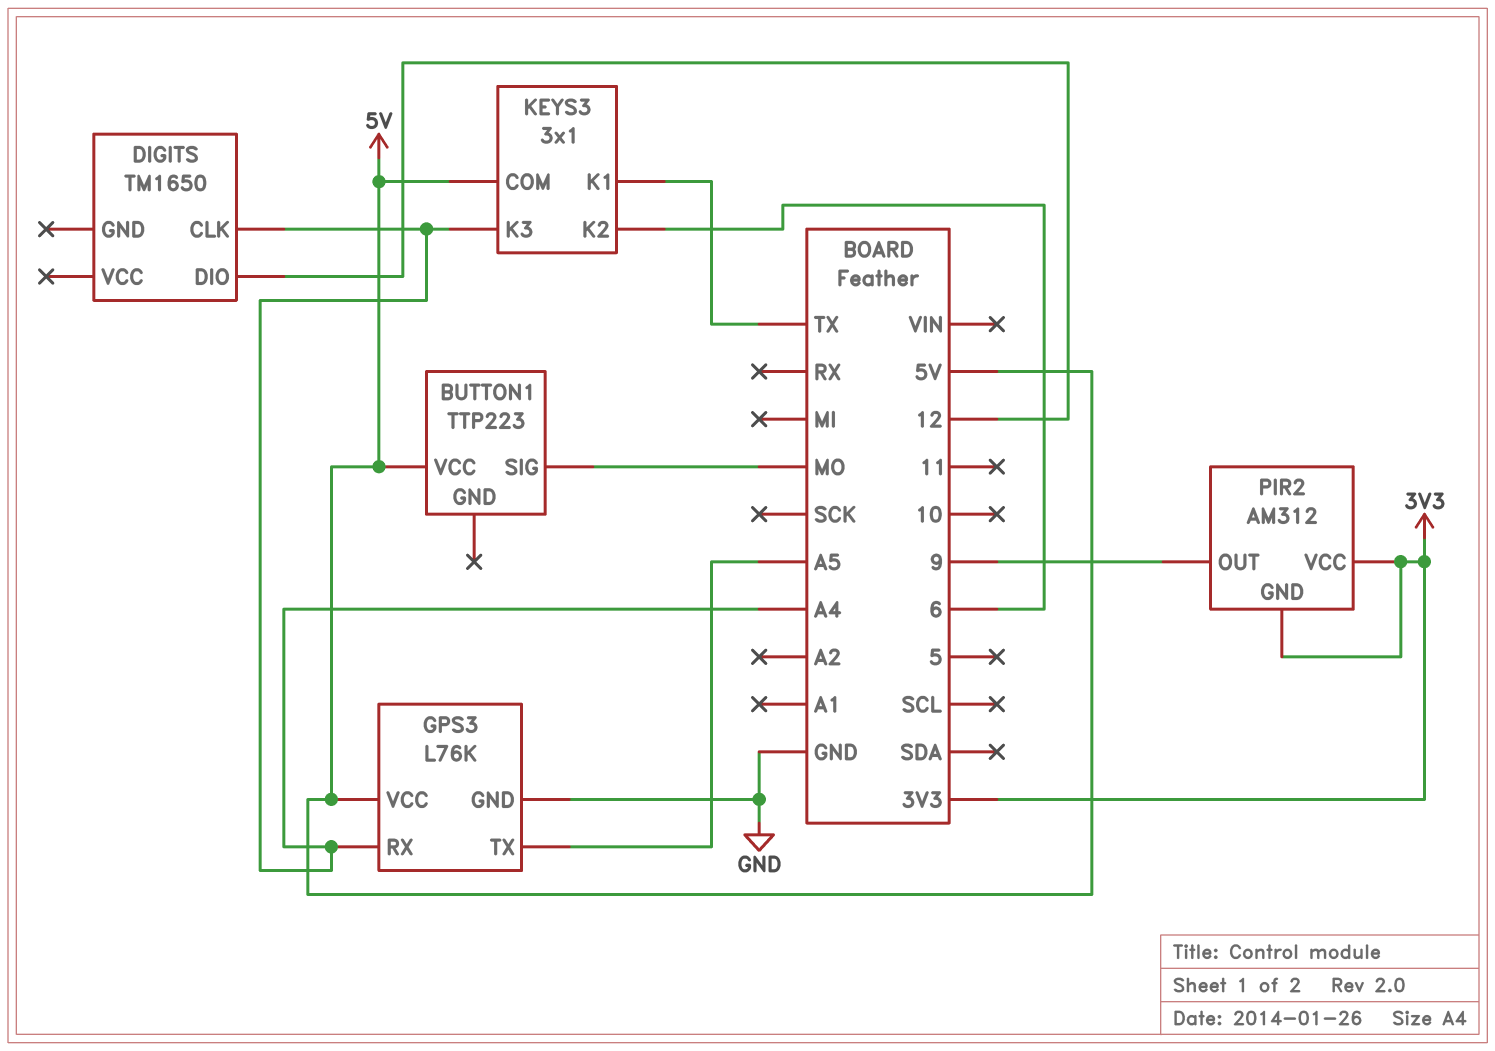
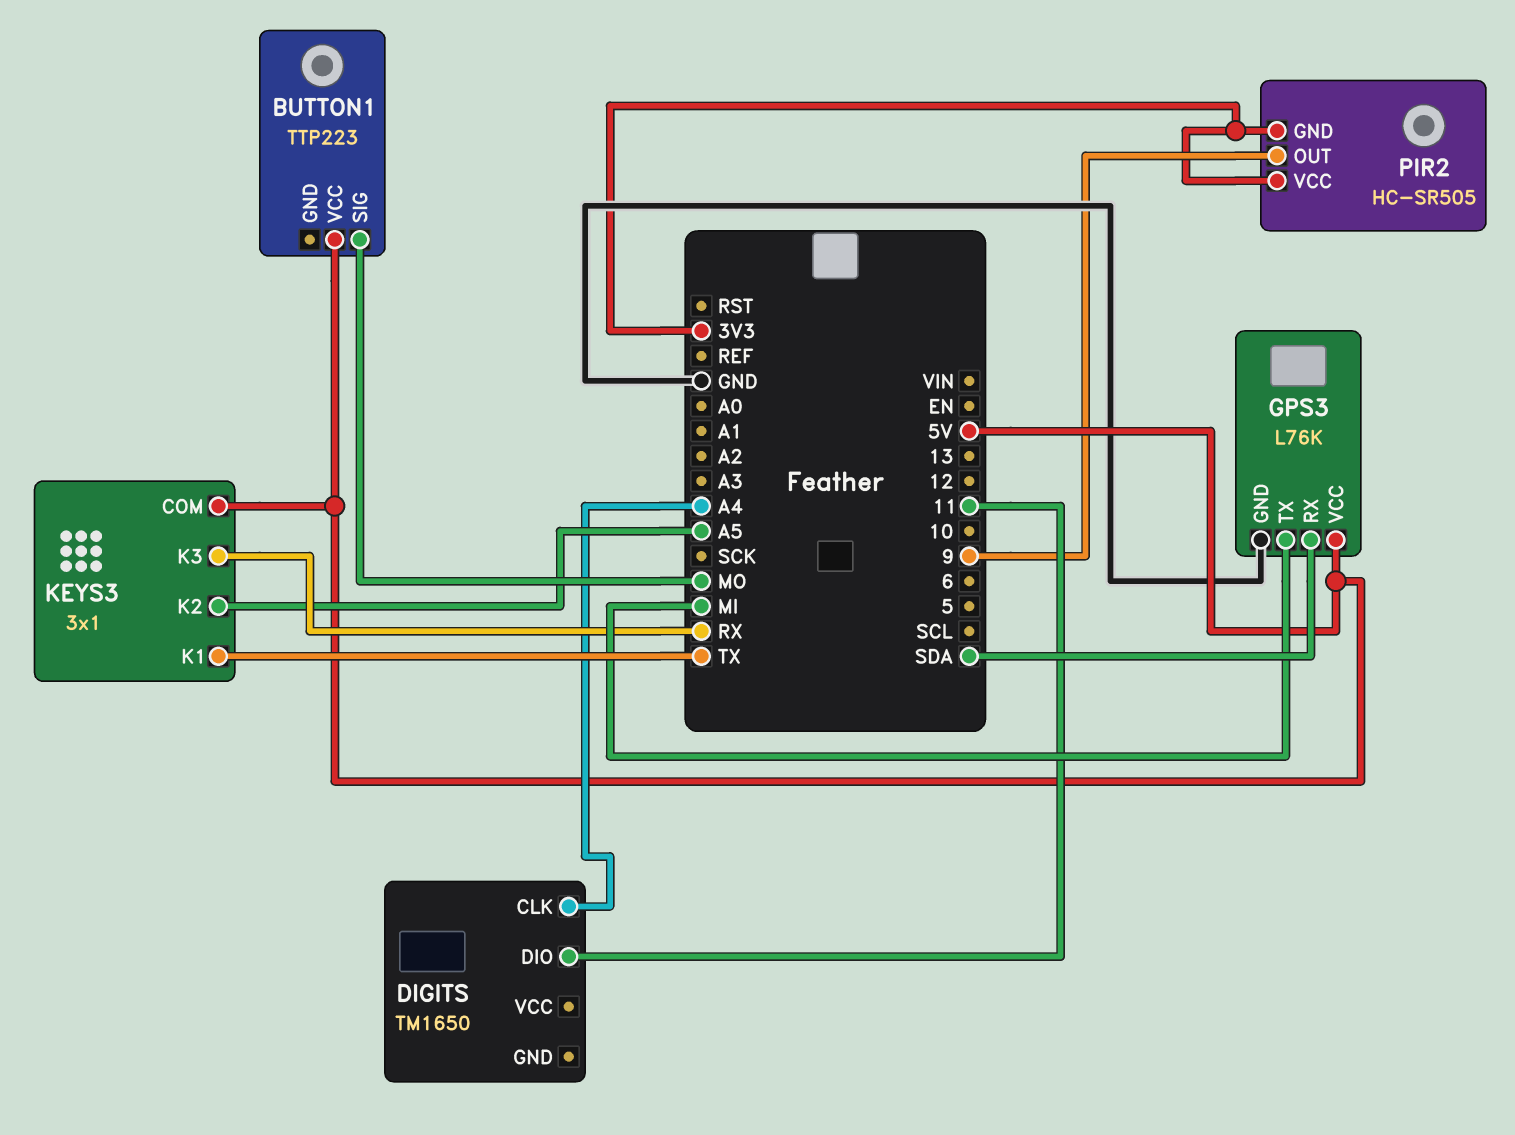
DIGITS pin DIO: 12 -> 11
GPS3 pin RX: A4 -> SDA
GPS3 pin TX: A5 -> MI
KEYS3 pin K2: 6 -> A5
KEYS3 pin K3: A4 -> RX
PIR2: AM312 -> HC-SR505

